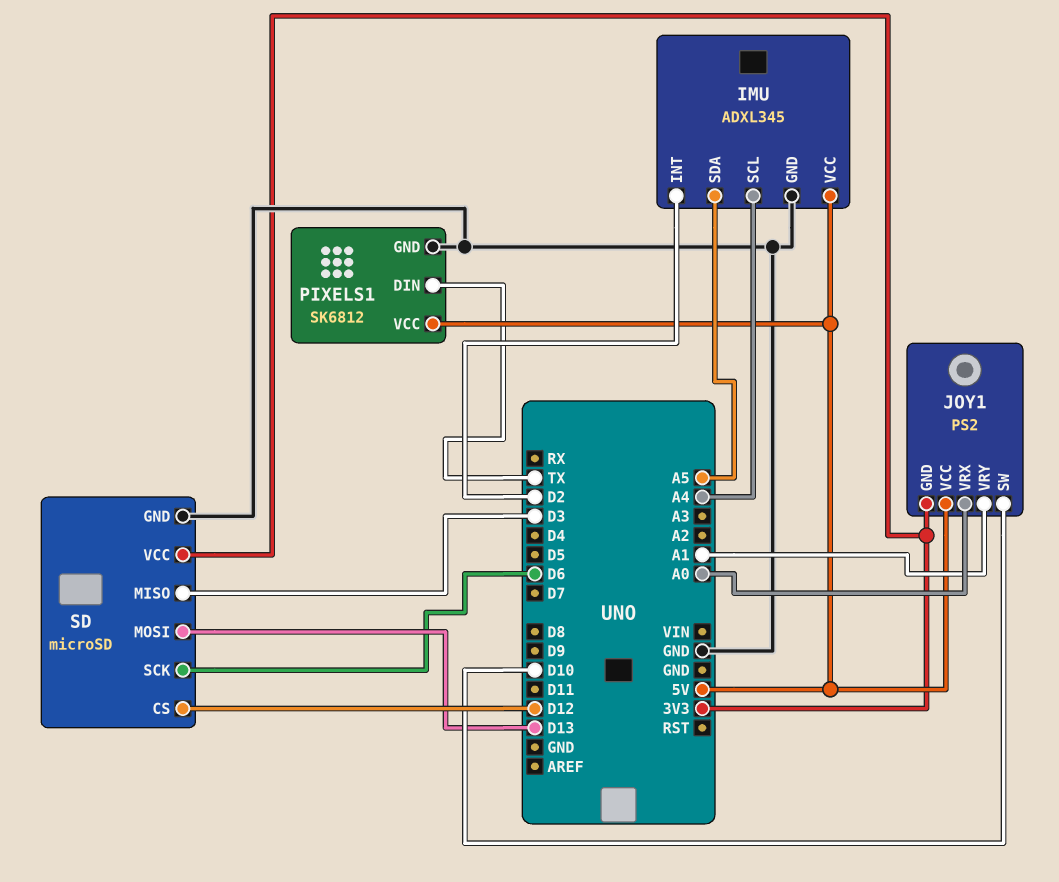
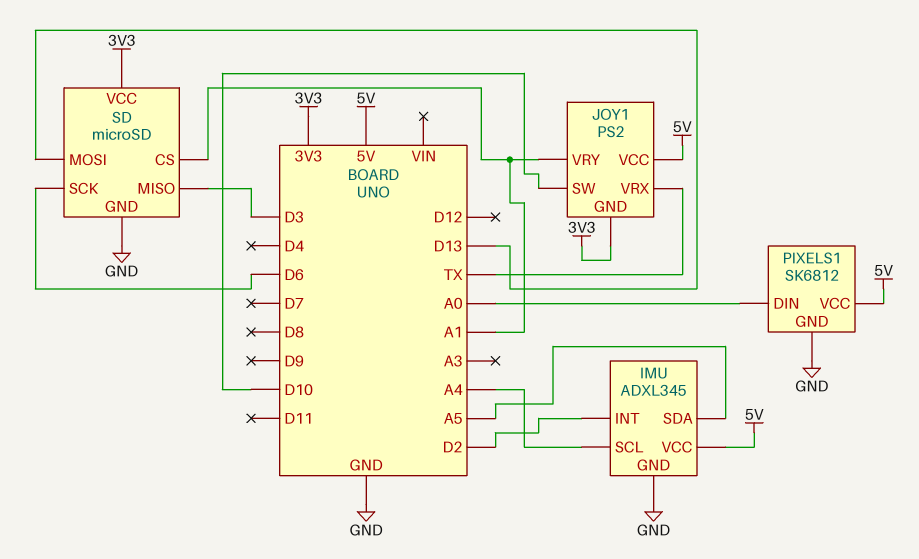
JOY1 pin VRX: A0 -> TX
PIXELS1 pin DIN: TX -> A0
SD pin CS: D12 -> A1

